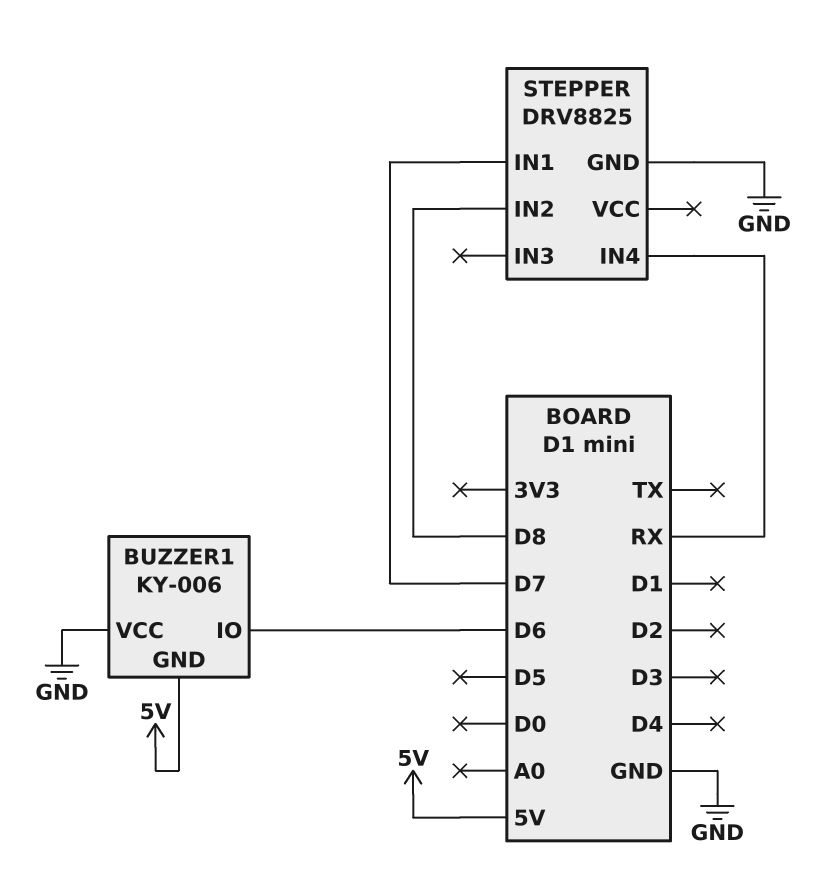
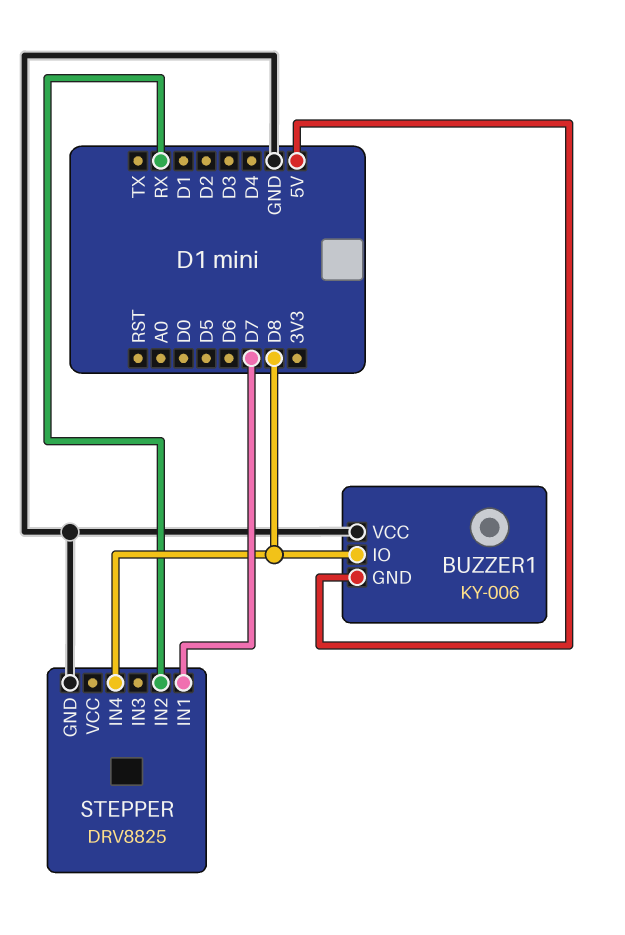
BUZZER1 pin IO: D6 -> D8
STEPPER pin IN2: D8 -> RX
STEPPER pin IN4: RX -> D8

